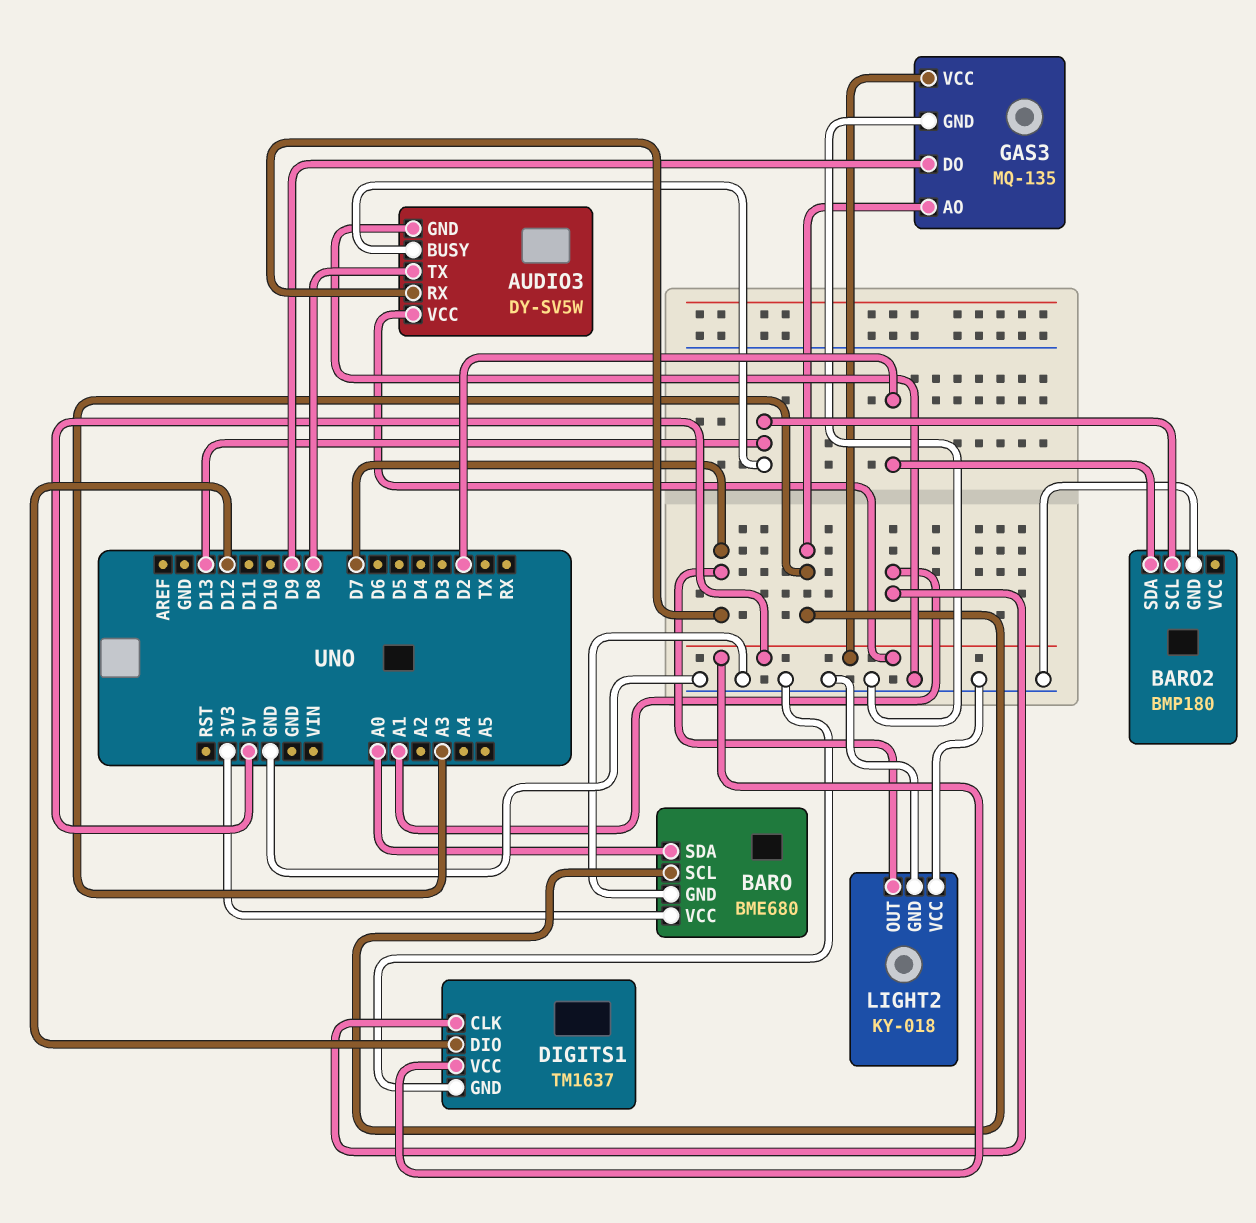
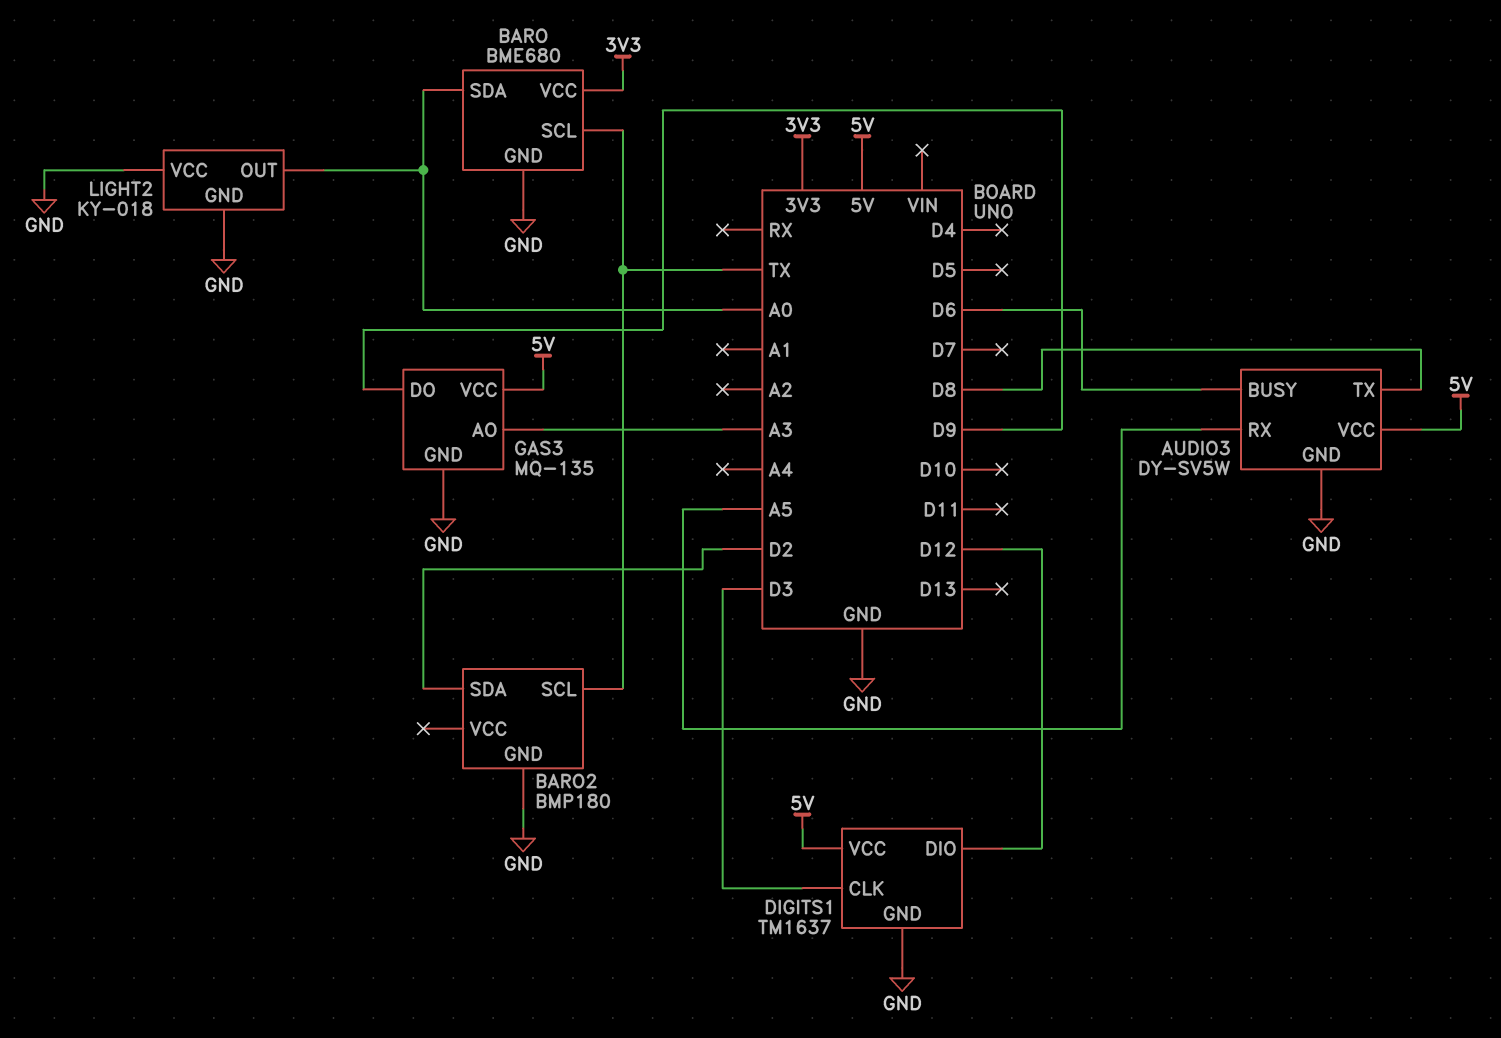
AUDIO3 pin BUSY: D13 -> D6
AUDIO3 pin RX: D7 -> A5
BARO pin SCL: A3 -> TX
BARO2 pin SCL: D13 -> TX
DIGITS1 pin CLK: A1 -> D3
LIGHT2 pin OUT: D7 -> A0

